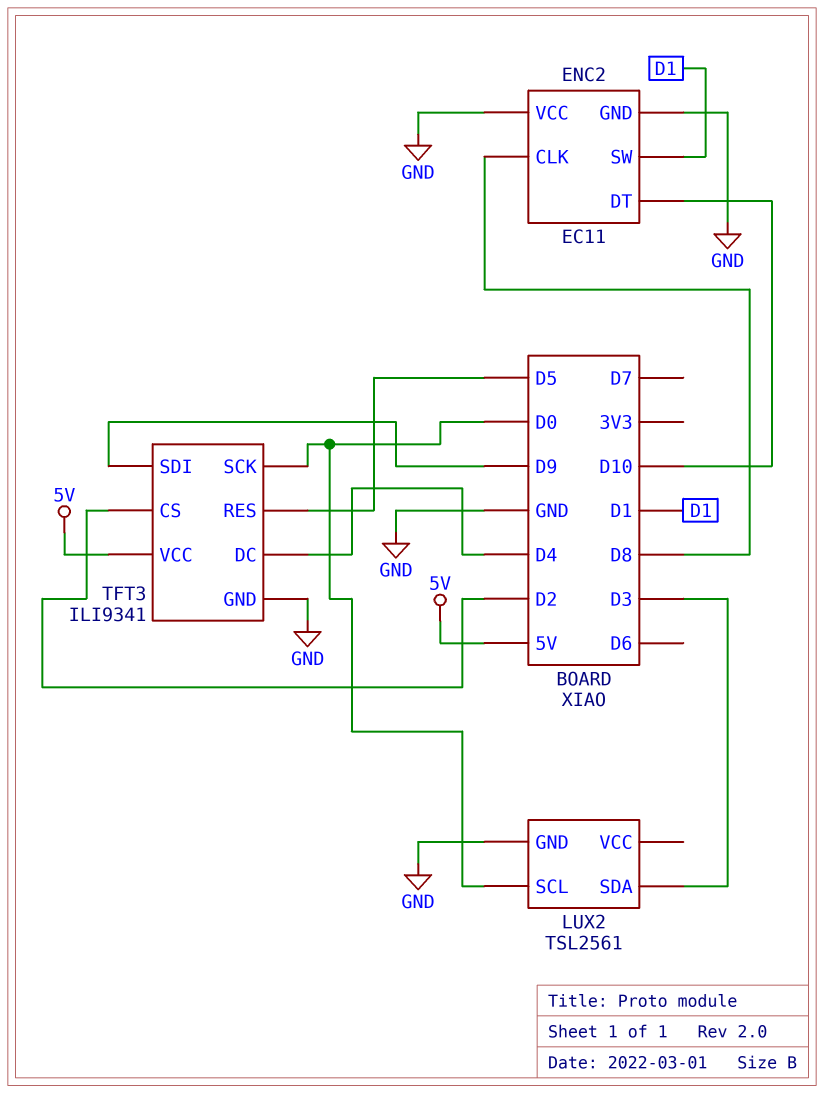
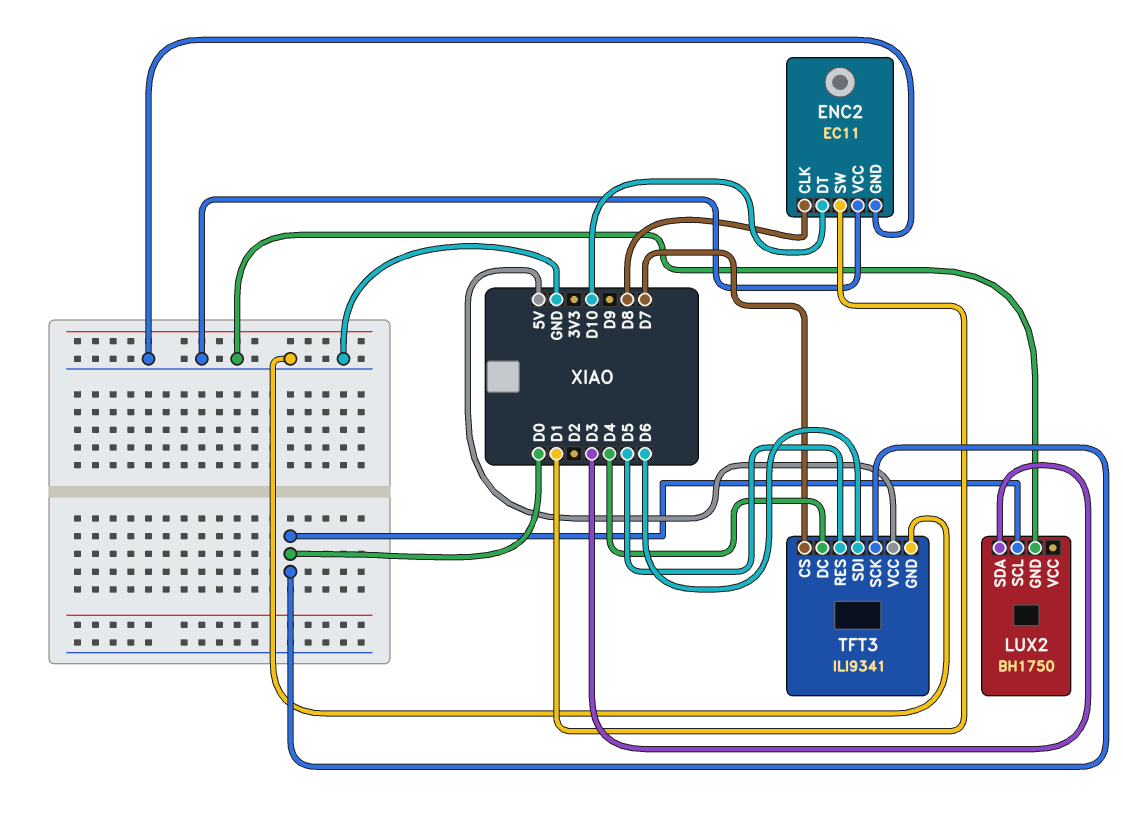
LUX2: TSL2561 -> BH1750
TFT3 pin CS: D2 -> D7
TFT3 pin SDI: D9 -> D6

